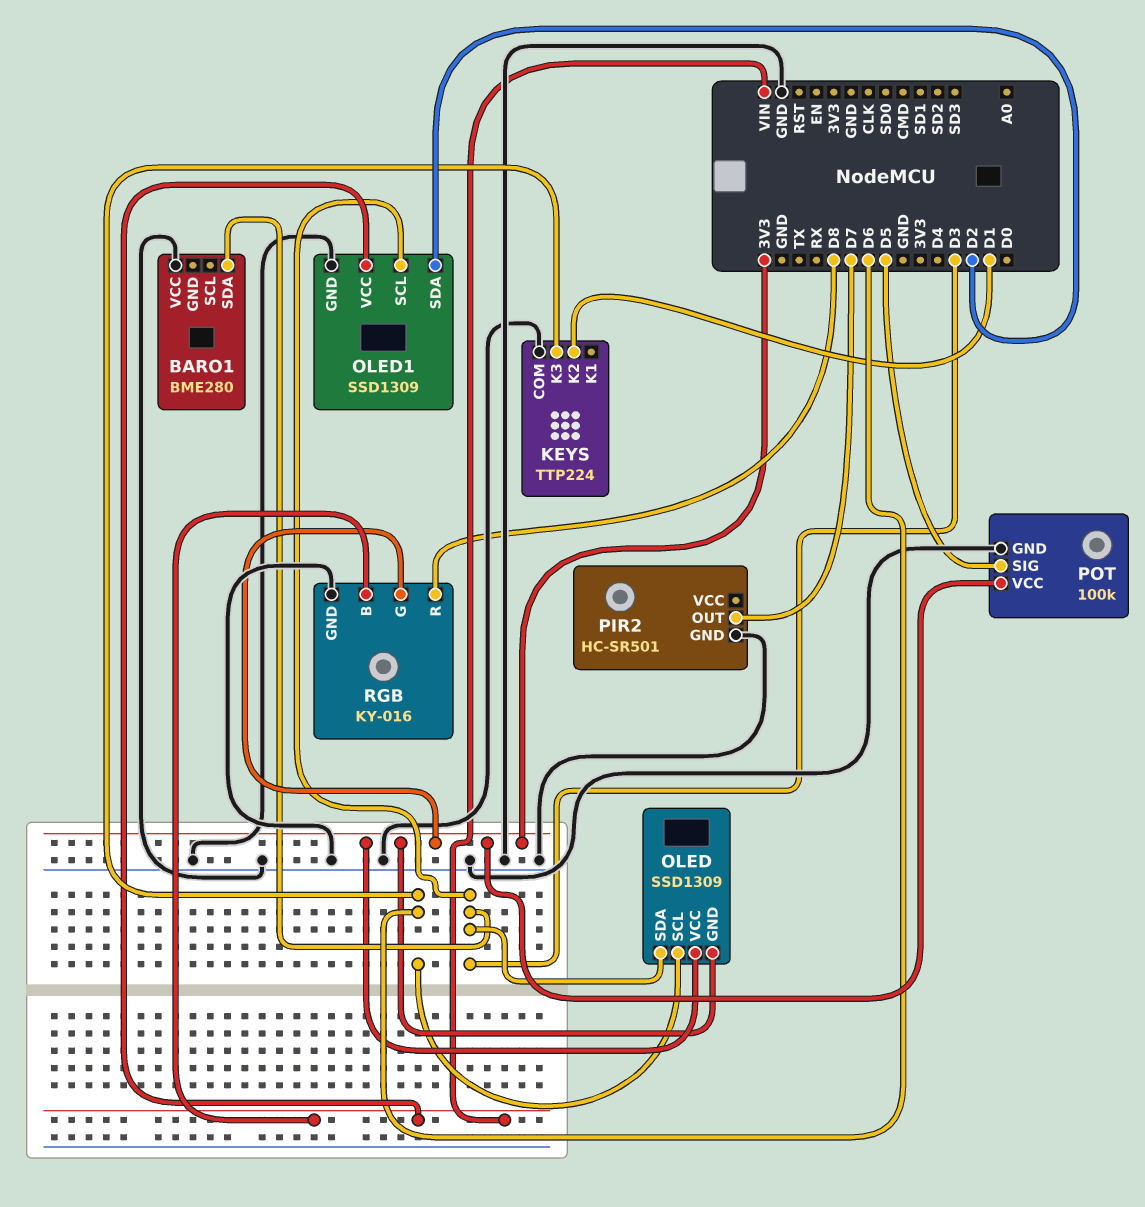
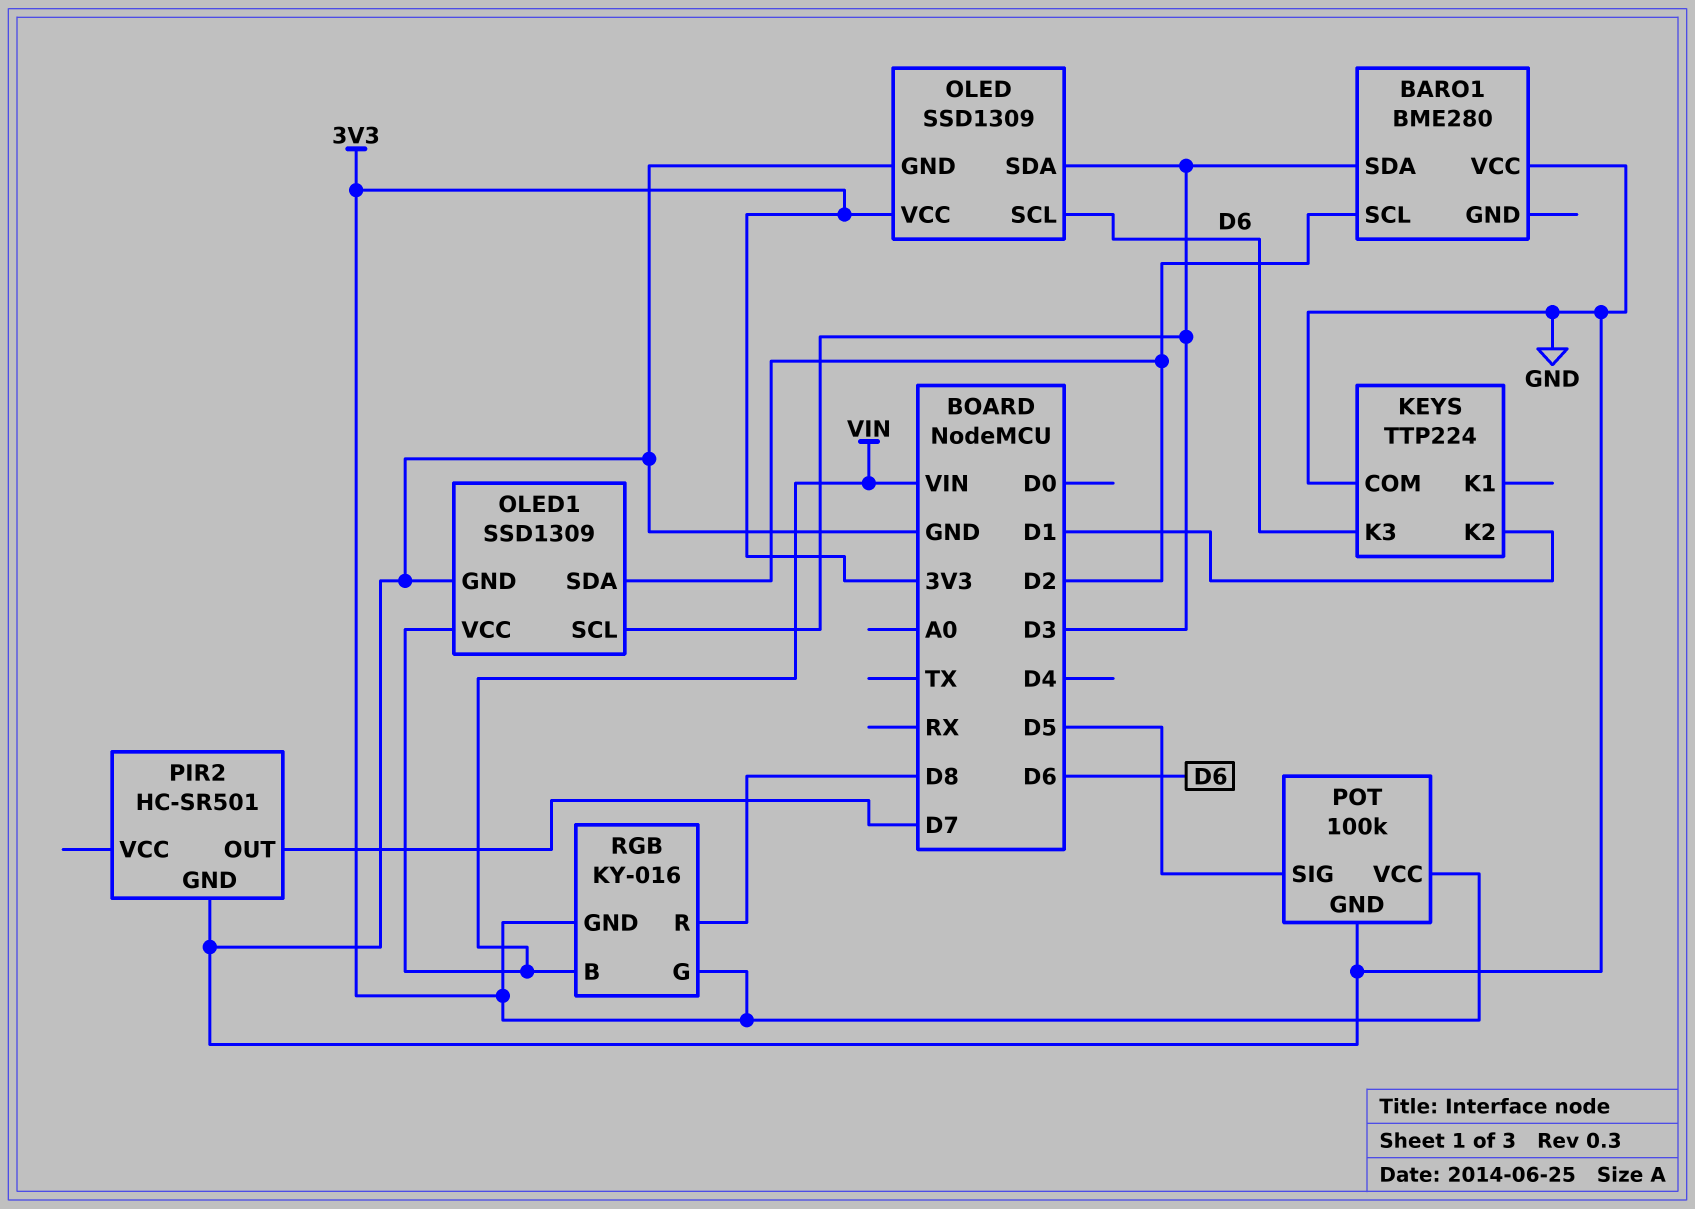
BARO1 pin SCL: none -> D2
OLED pin GND: 3V3 -> GND
RGB pin GND: GND -> 3V3

